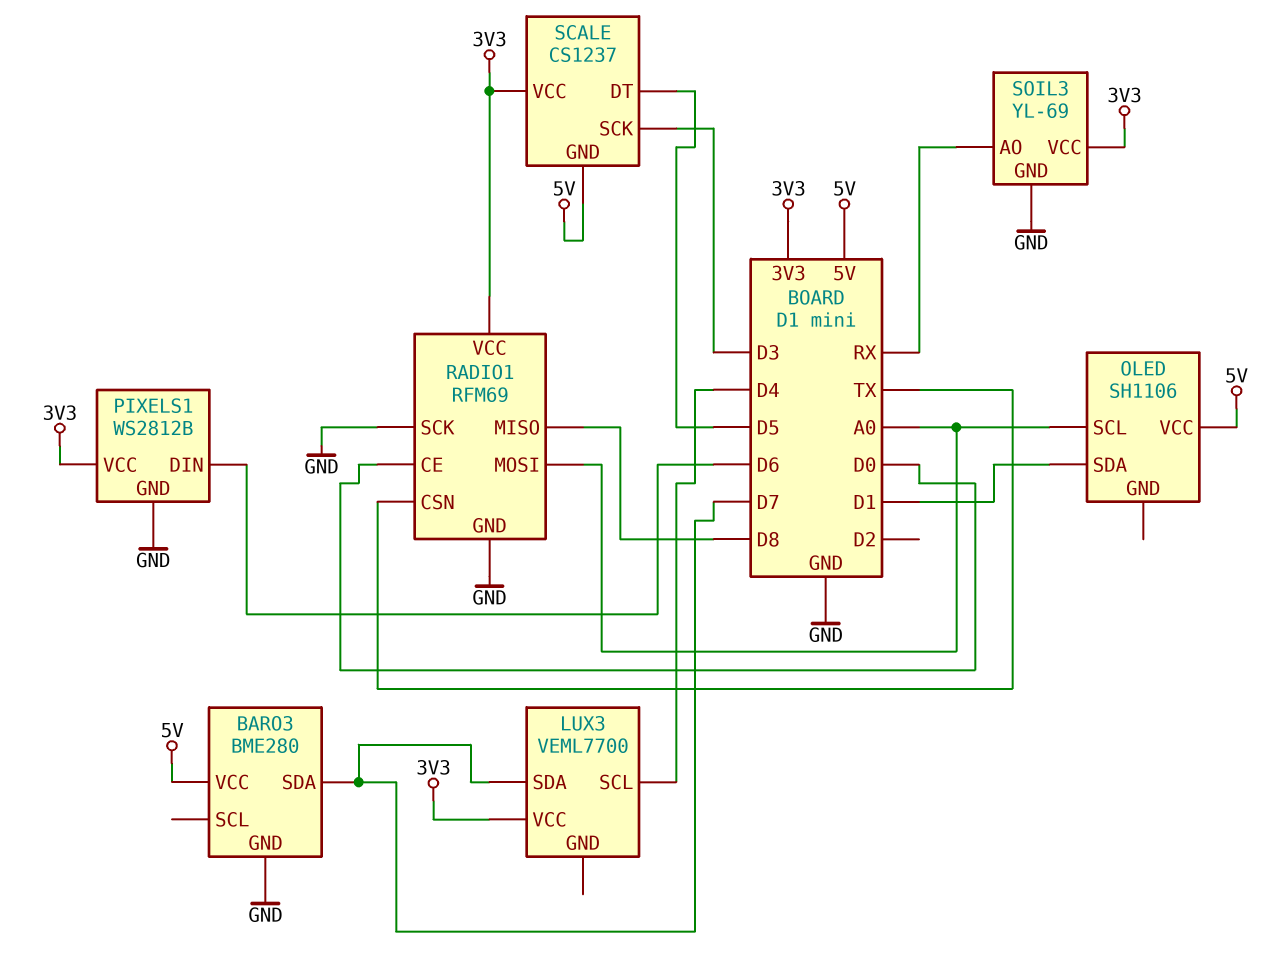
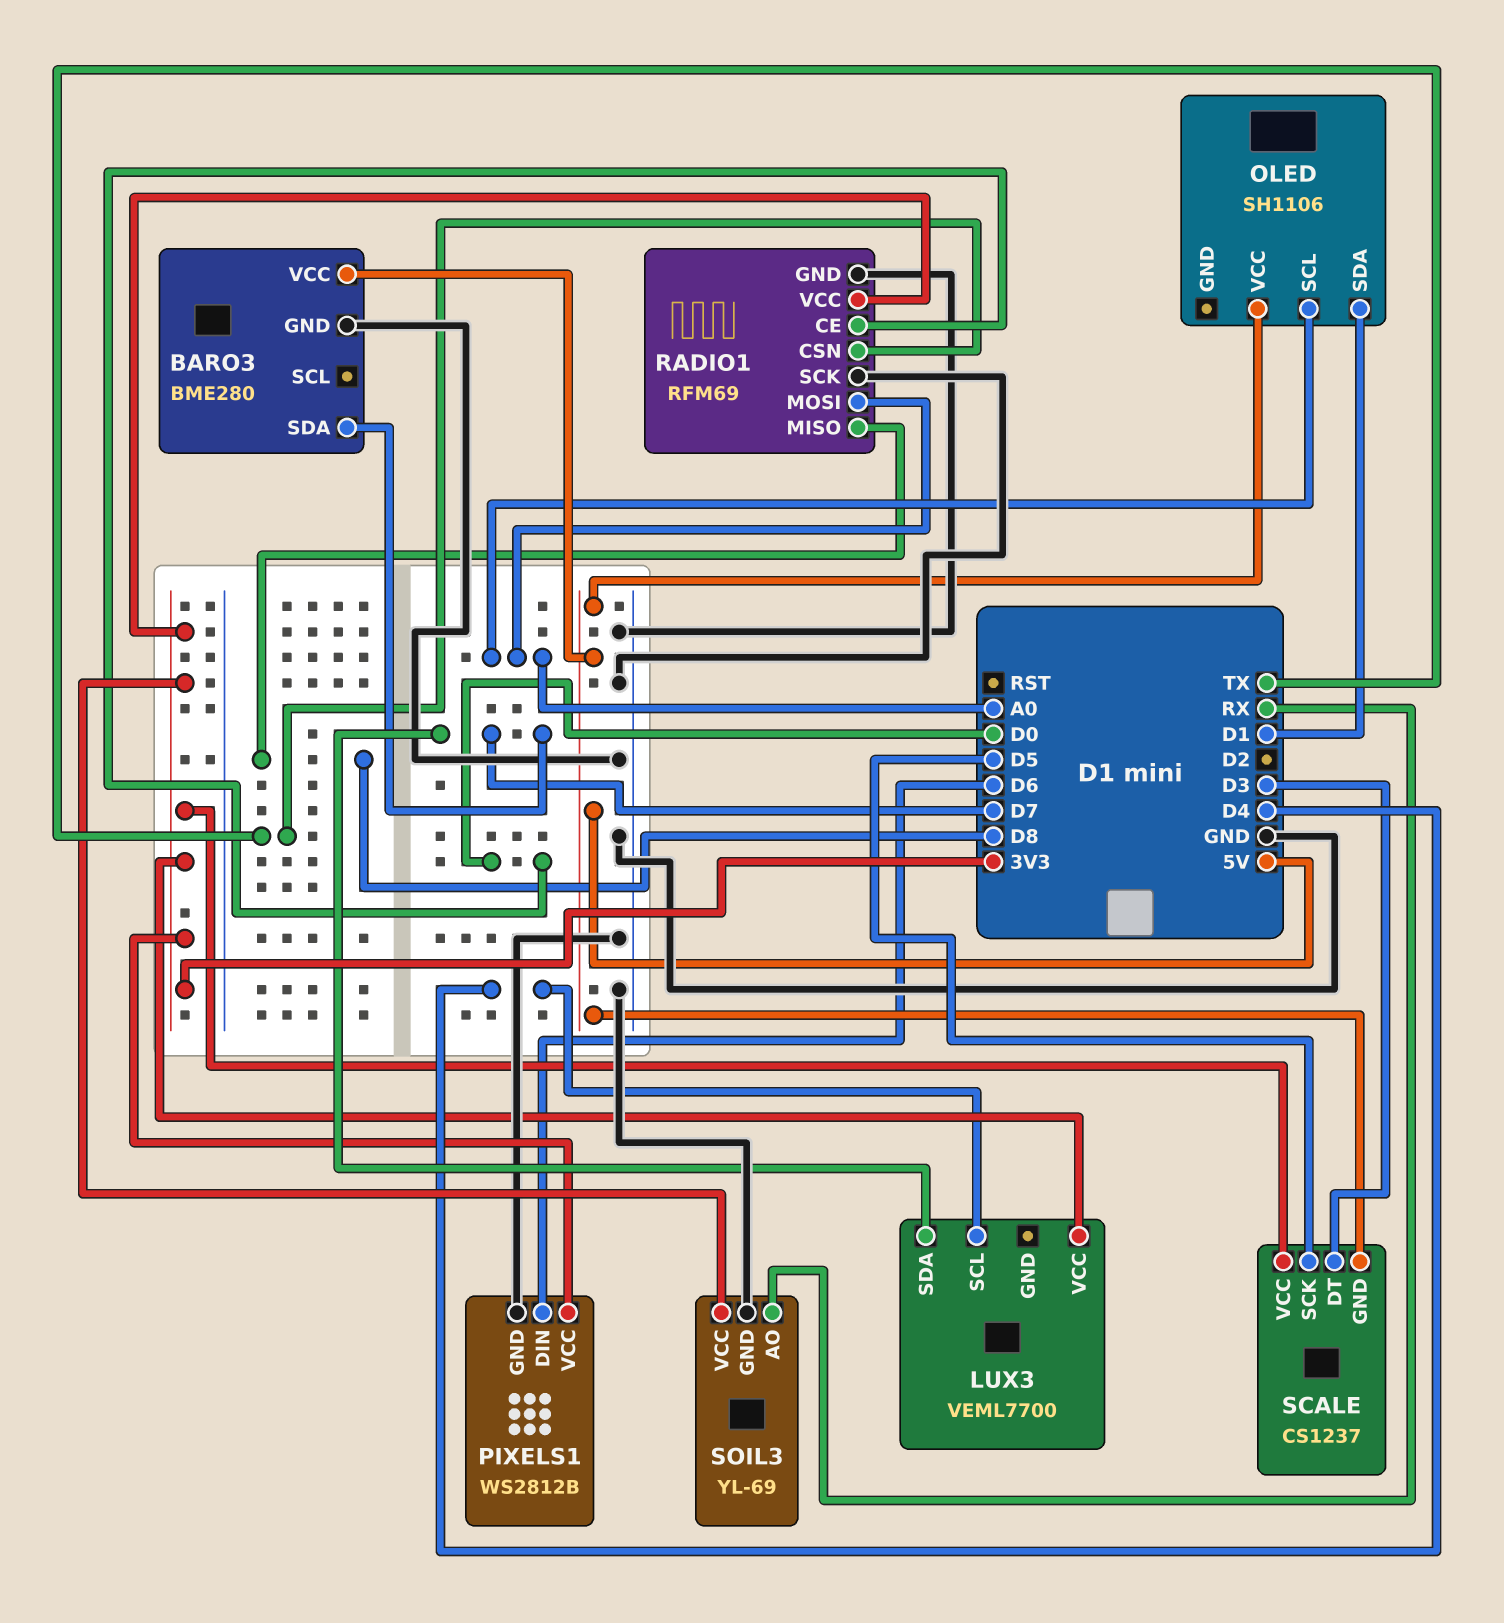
SCALE pin DT: D5 -> D3
SCALE pin SCK: D3 -> D5

